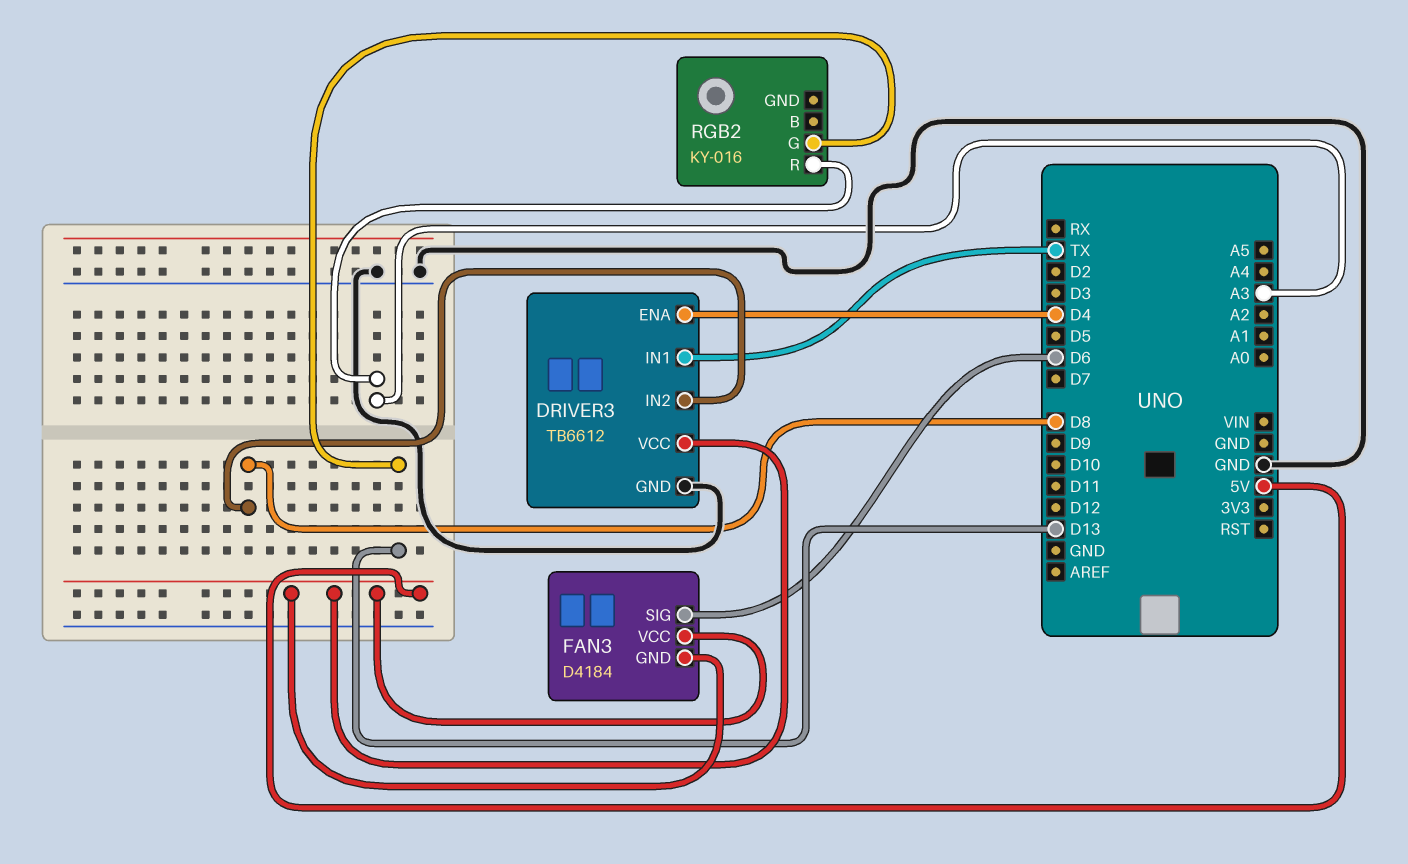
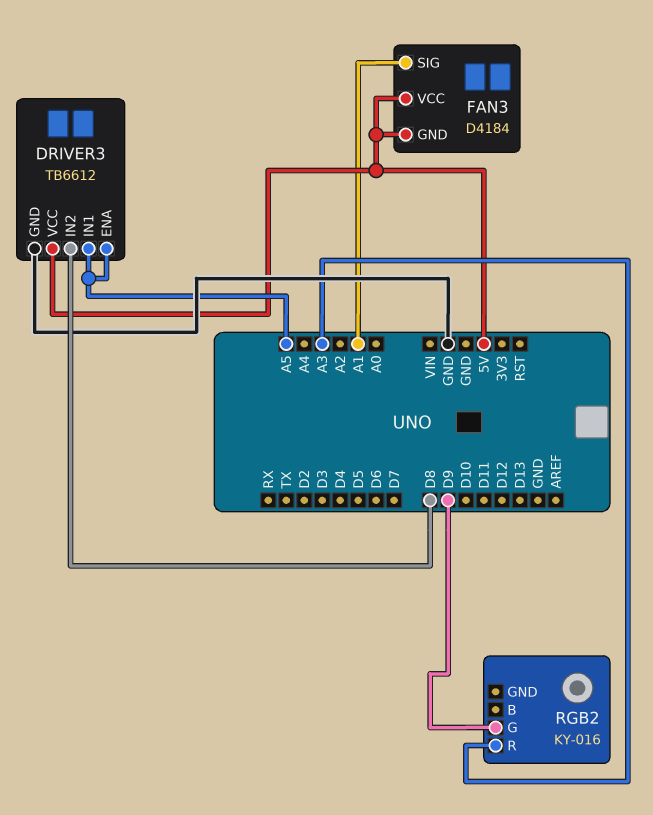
DRIVER3 pin ENA: D4 -> A5
DRIVER3 pin IN1: TX -> A5
FAN3 pin SIG: D6 -> A1
RGB2 pin G: D13 -> D9

